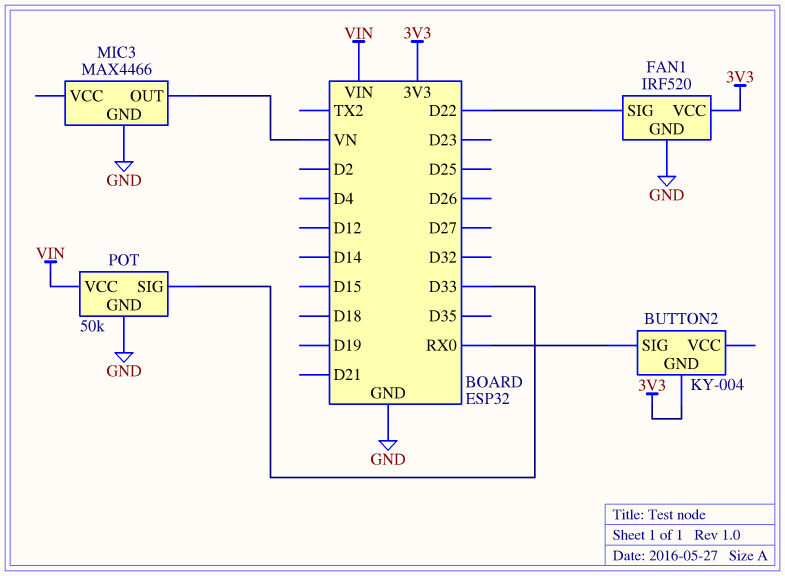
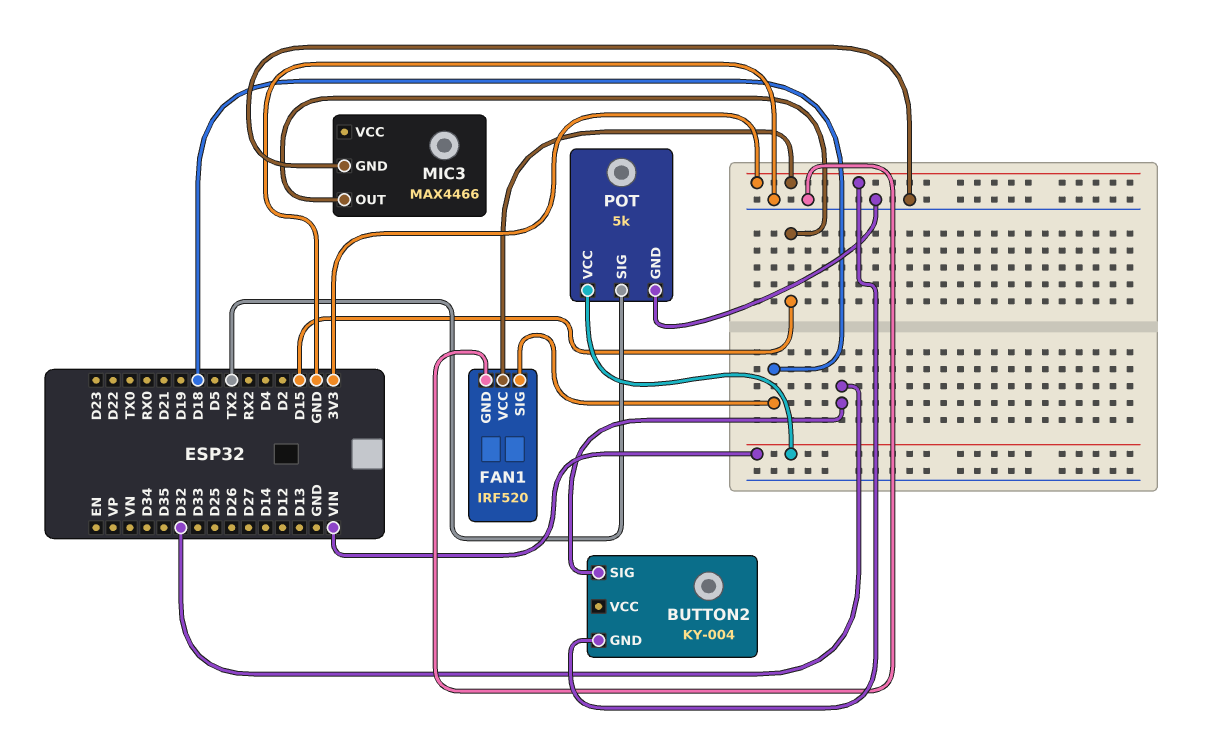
BUTTON2 pin SIG: RX0 -> D32
FAN1 pin SIG: D22 -> D18
MIC3 pin OUT: VN -> D15
POT: 50k -> 5k
POT pin SIG: D33 -> TX2

